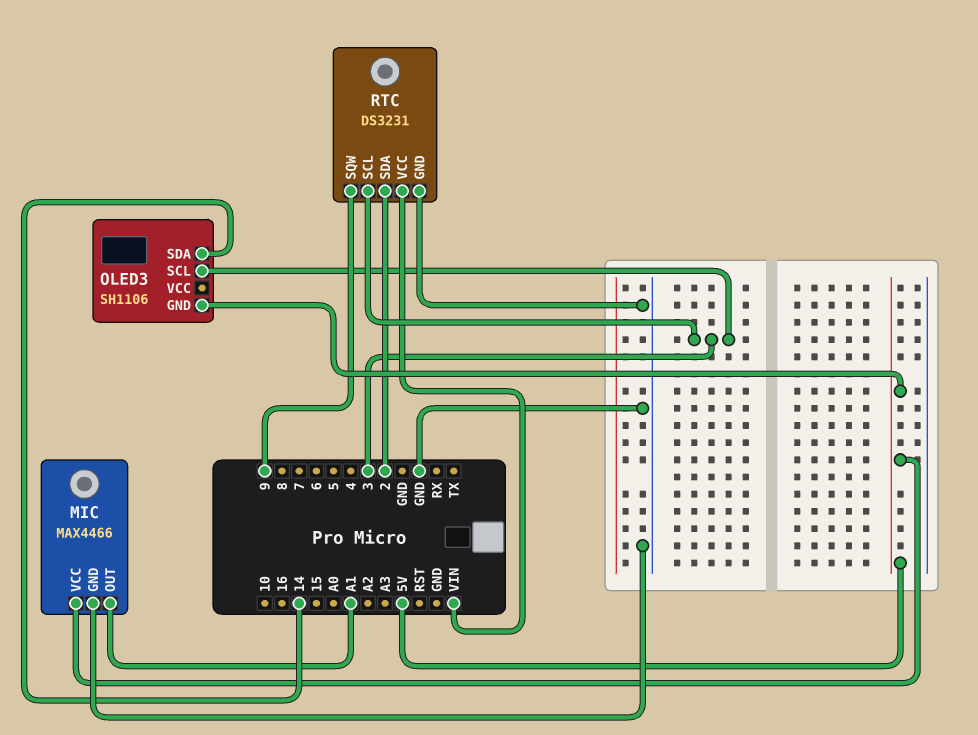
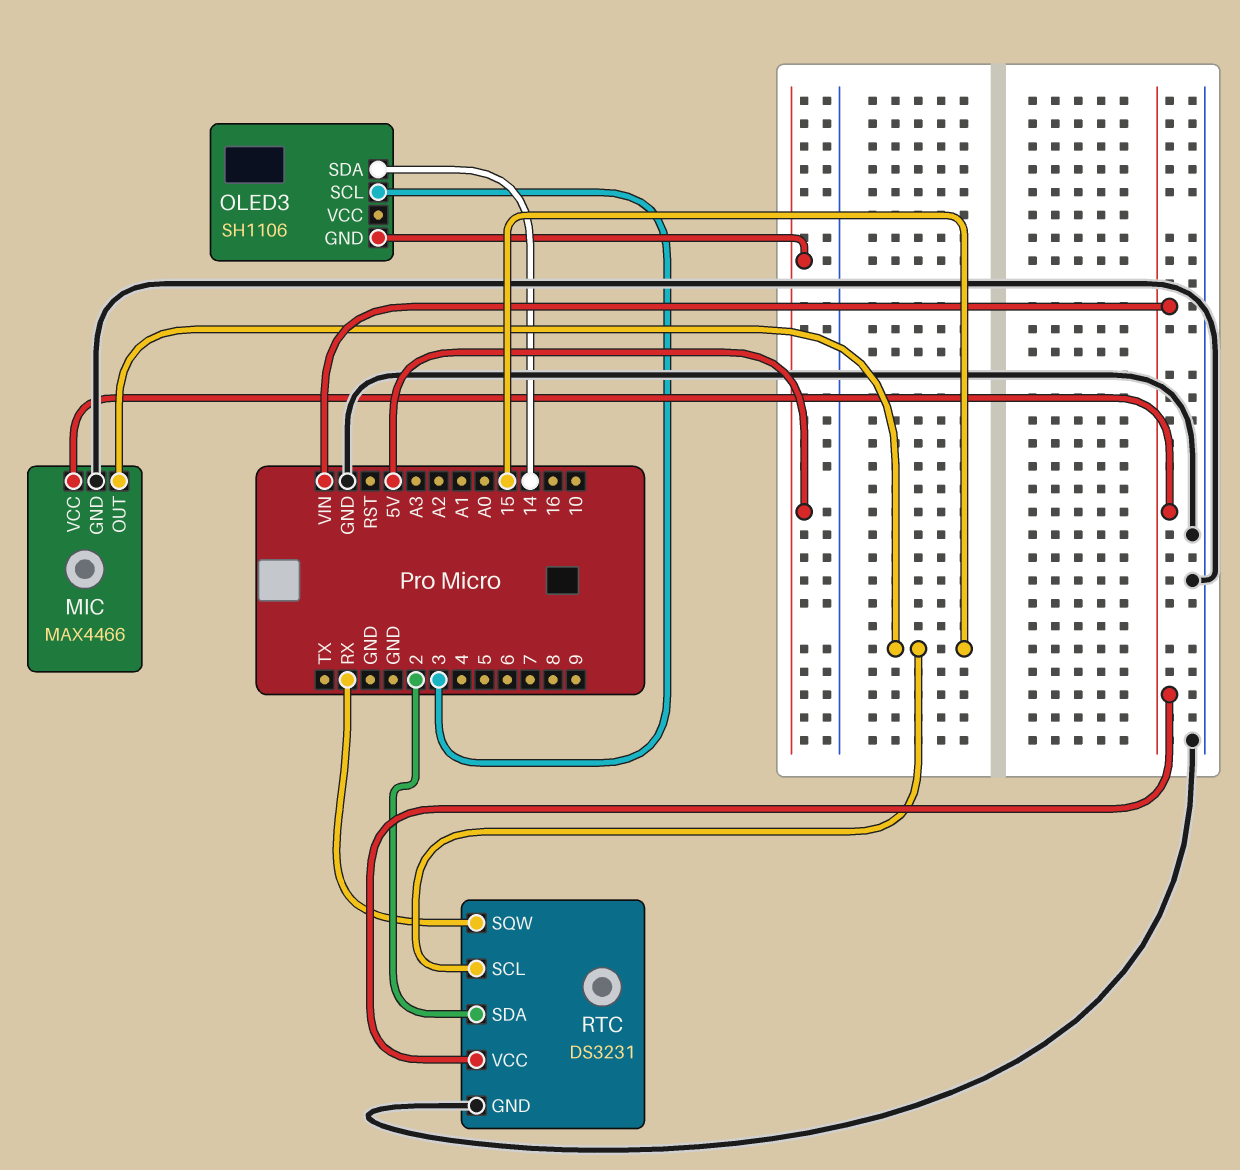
MIC pin OUT: A1 -> 15
MIC pin VCC: 5V -> VIN
RTC pin SCL: 3 -> 15
RTC pin SQW: 9 -> RX

